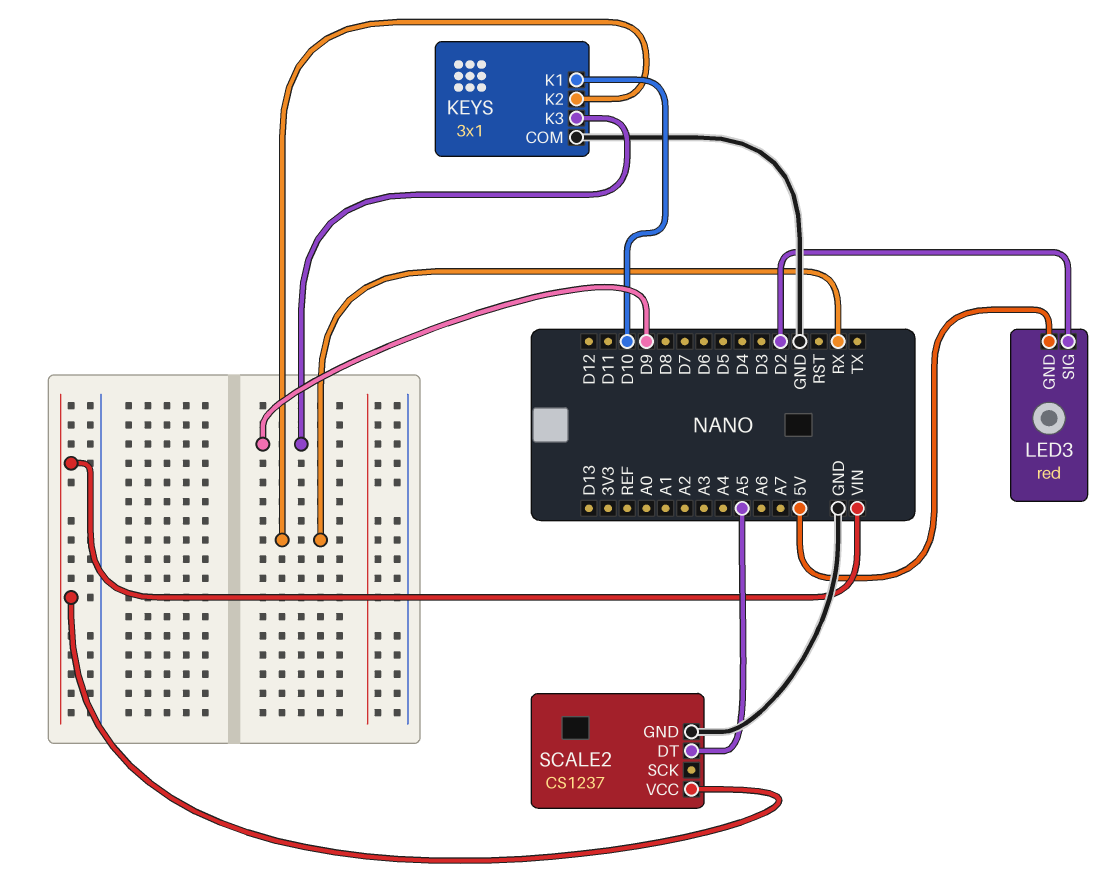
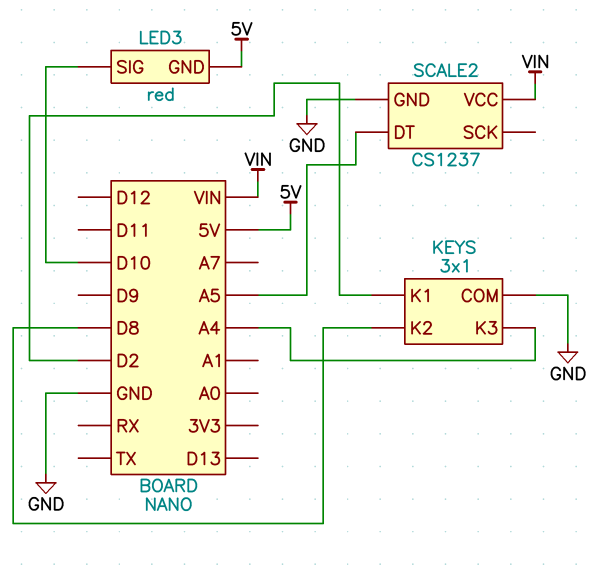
KEYS pin K1: D10 -> D2
KEYS pin K2: RX -> D8
KEYS pin K3: D9 -> A4
LED3 pin SIG: D2 -> D10

